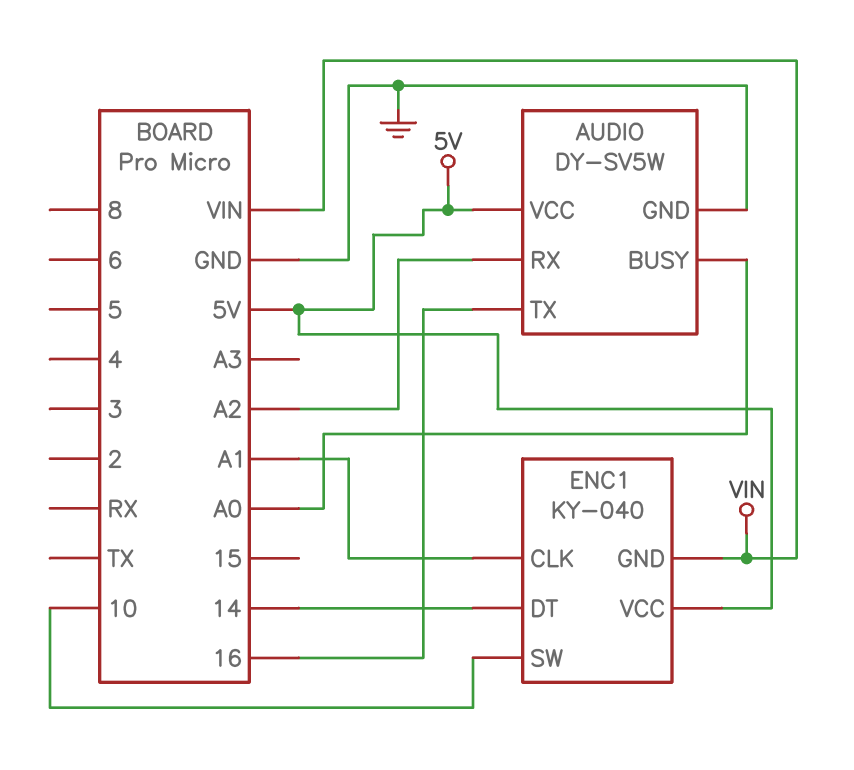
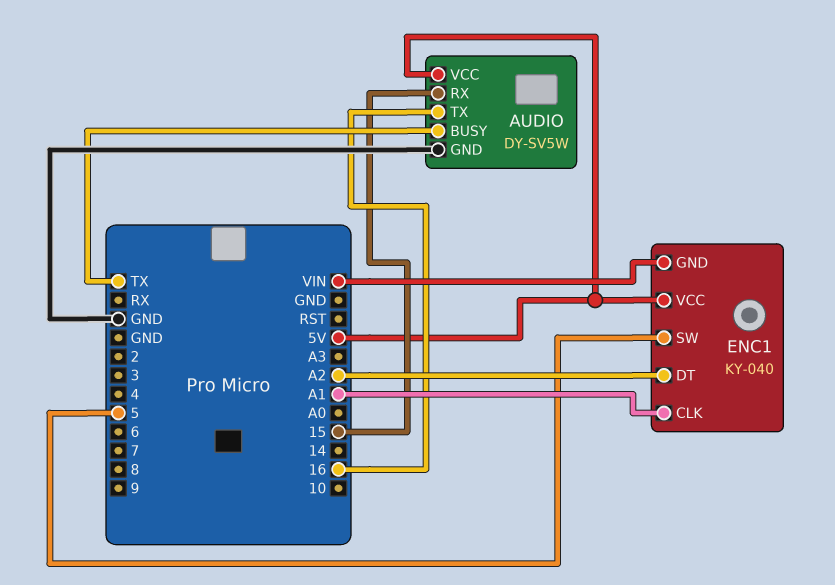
AUDIO pin BUSY: A0 -> TX
AUDIO pin RX: A2 -> 15
ENC1 pin DT: 14 -> A2
ENC1 pin SW: 10 -> 5

